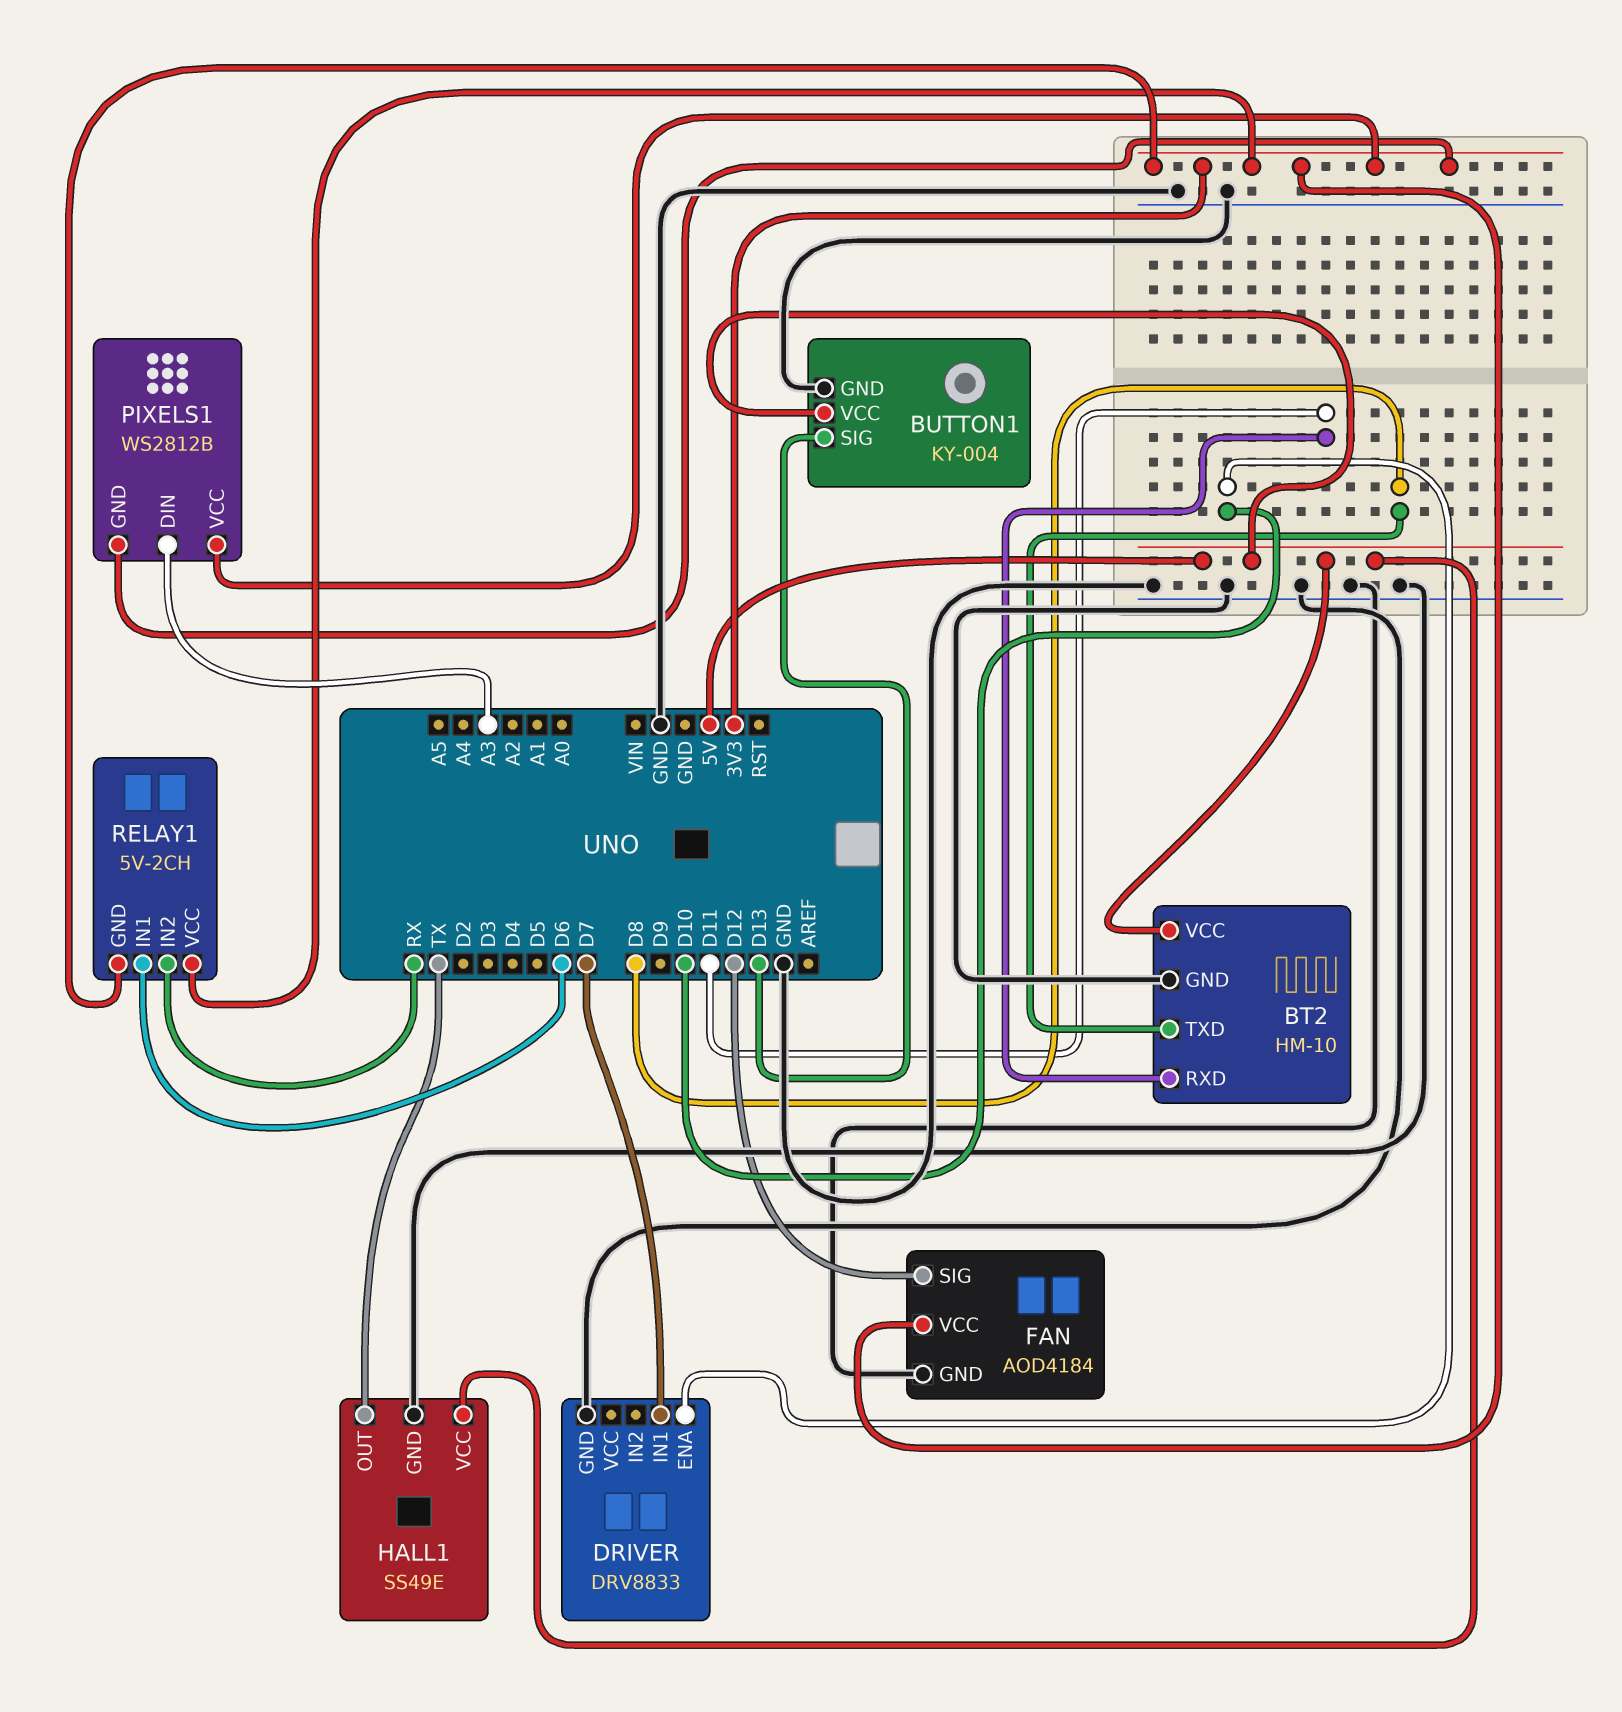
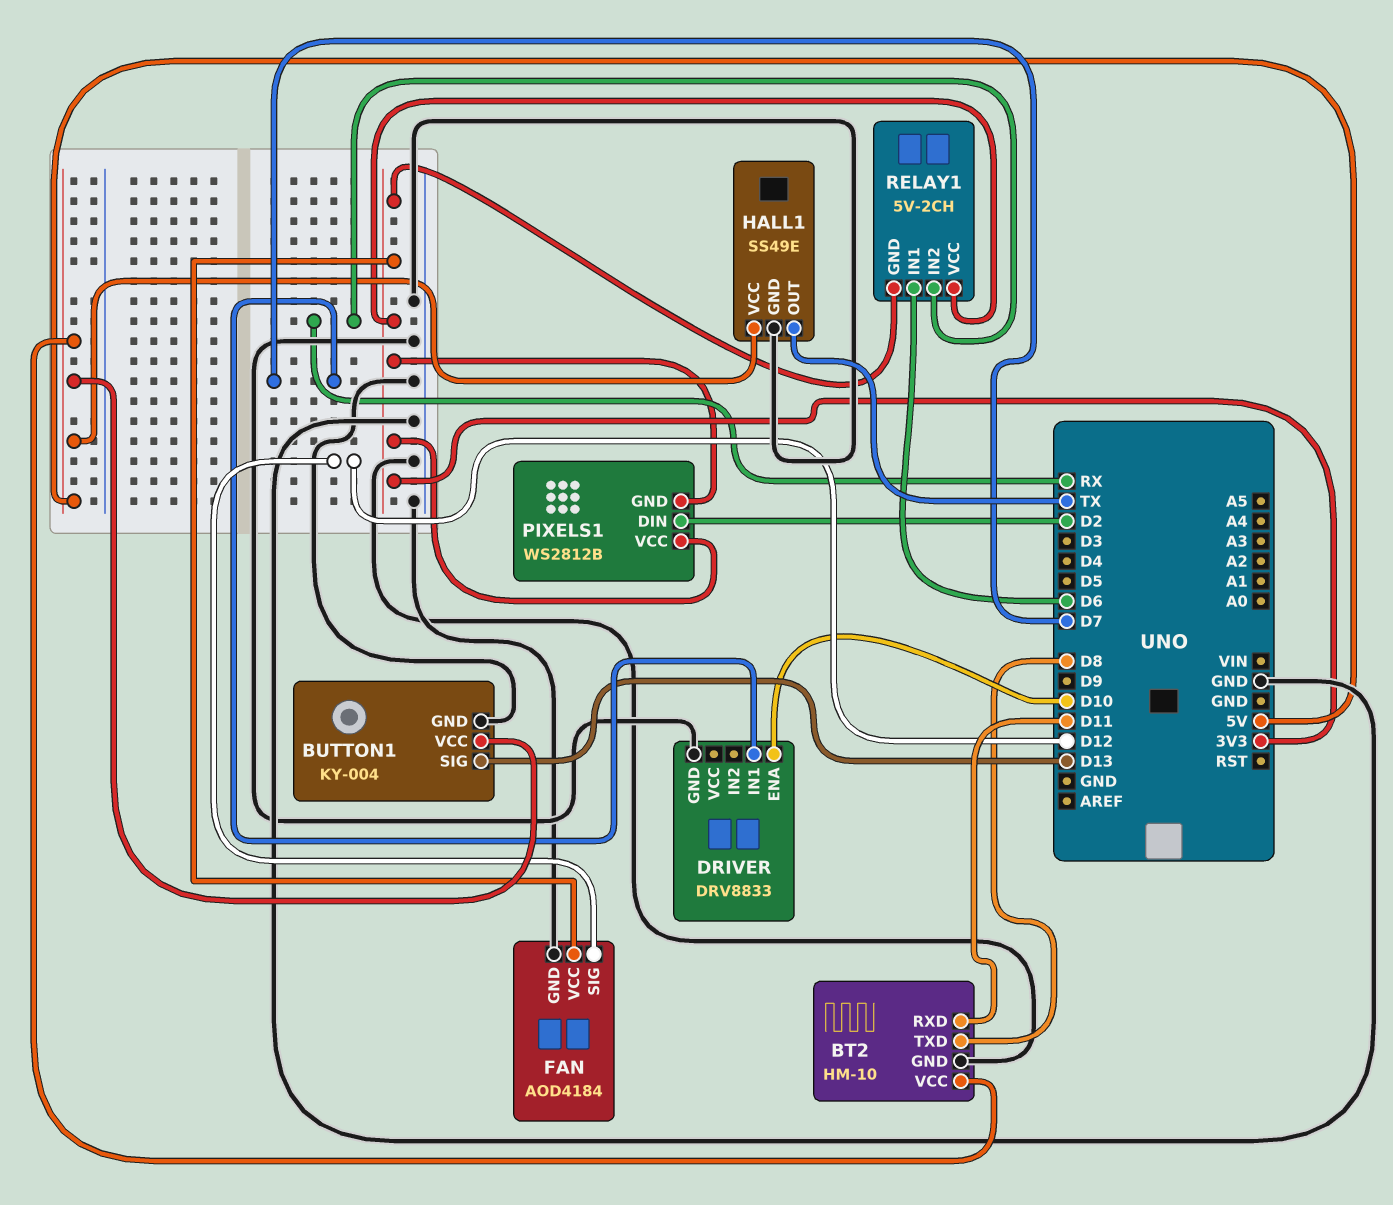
PIXELS1 pin DIN: A3 -> D2

